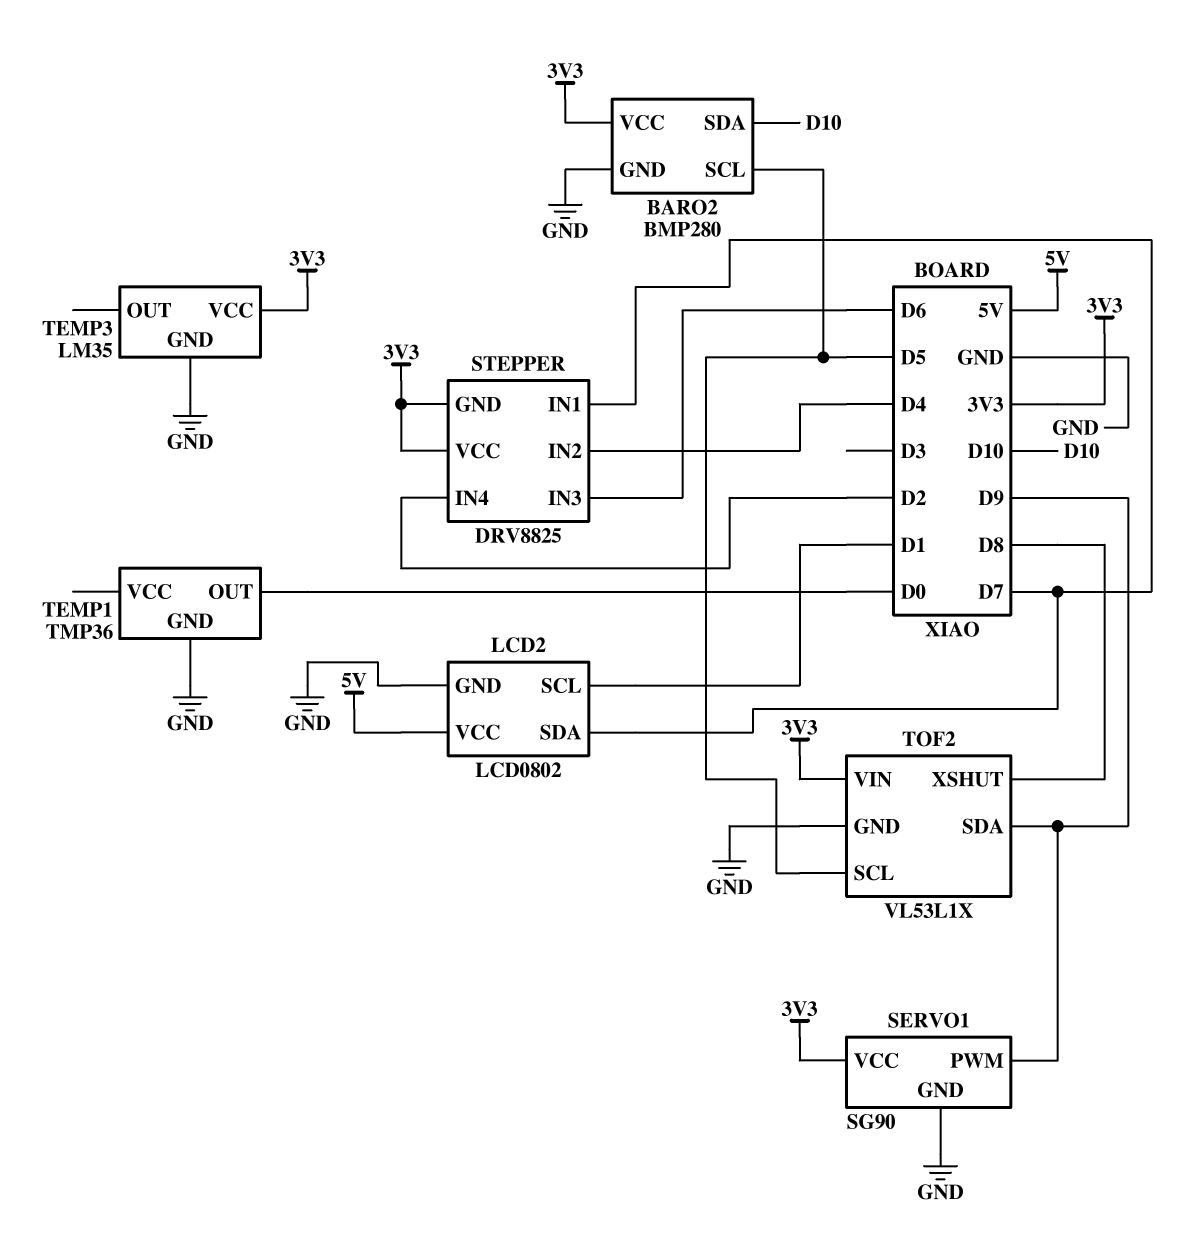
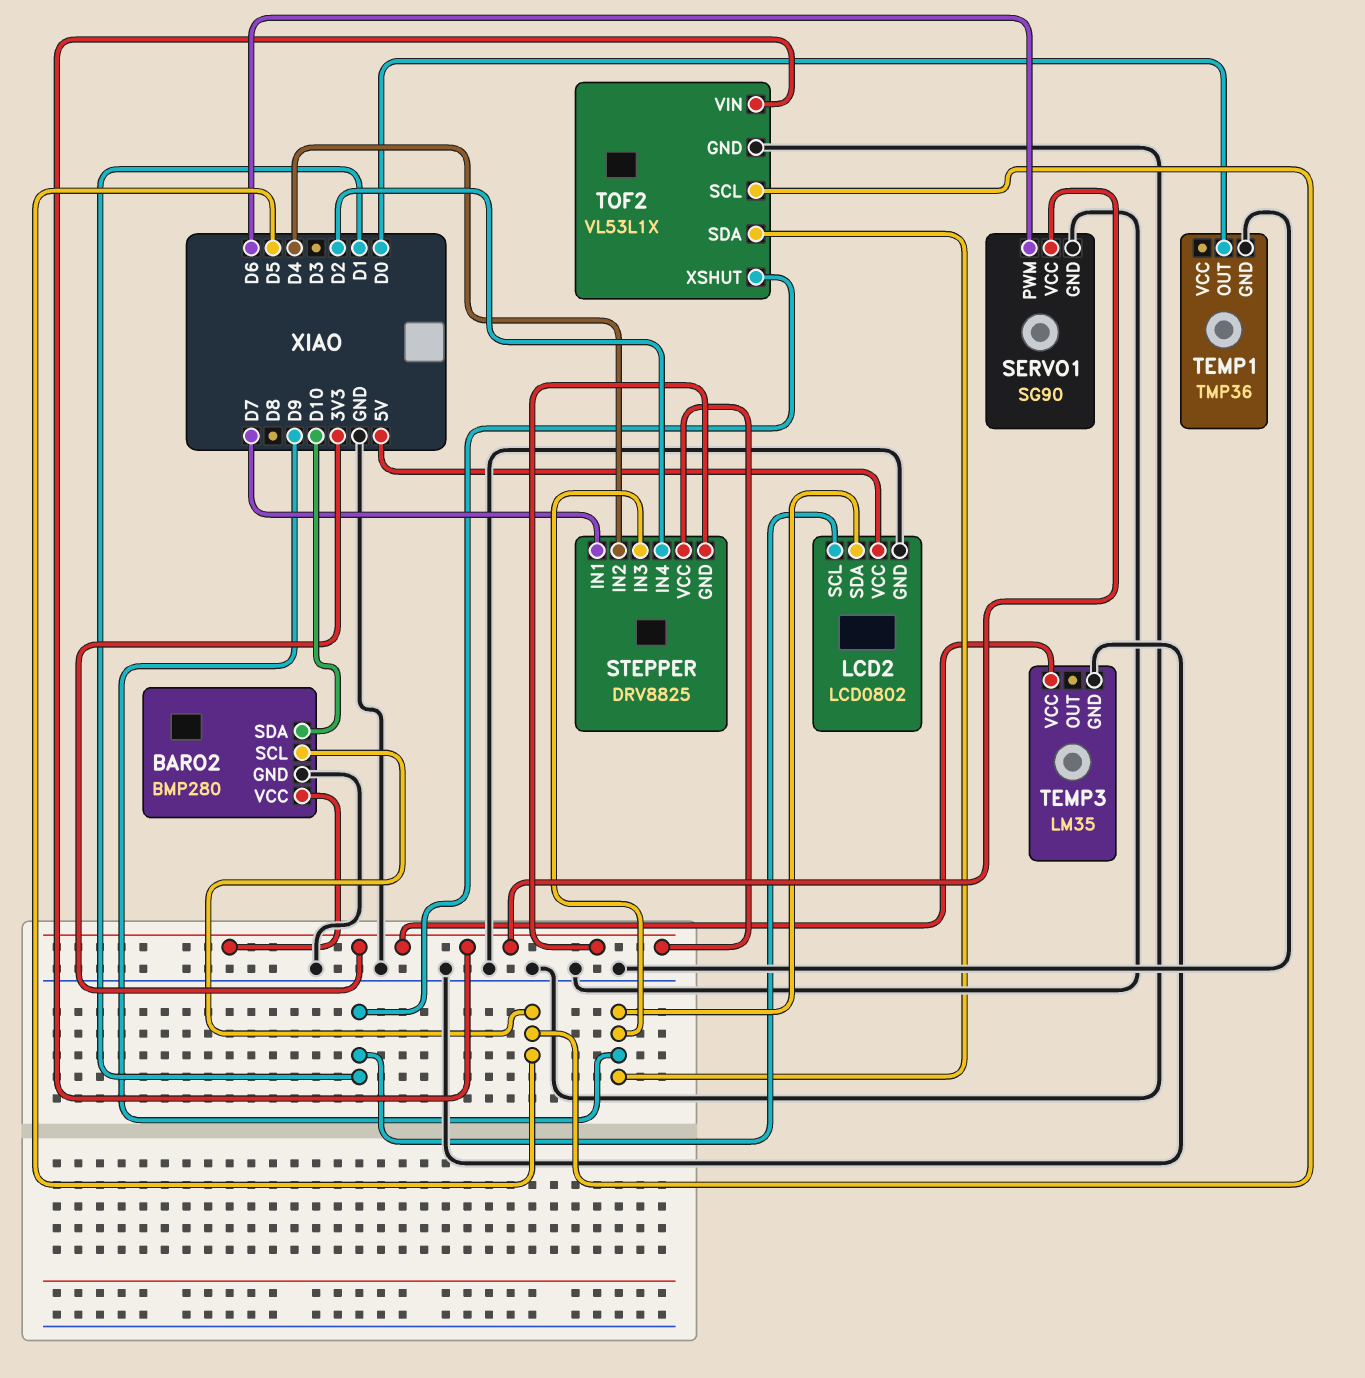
LCD2 pin SDA: D7 -> D9
SERVO1 pin PWM: D9 -> D6
STEPPER pin IN3: D6 -> D9
TOF2 pin XSHUT: D8 -> D1

